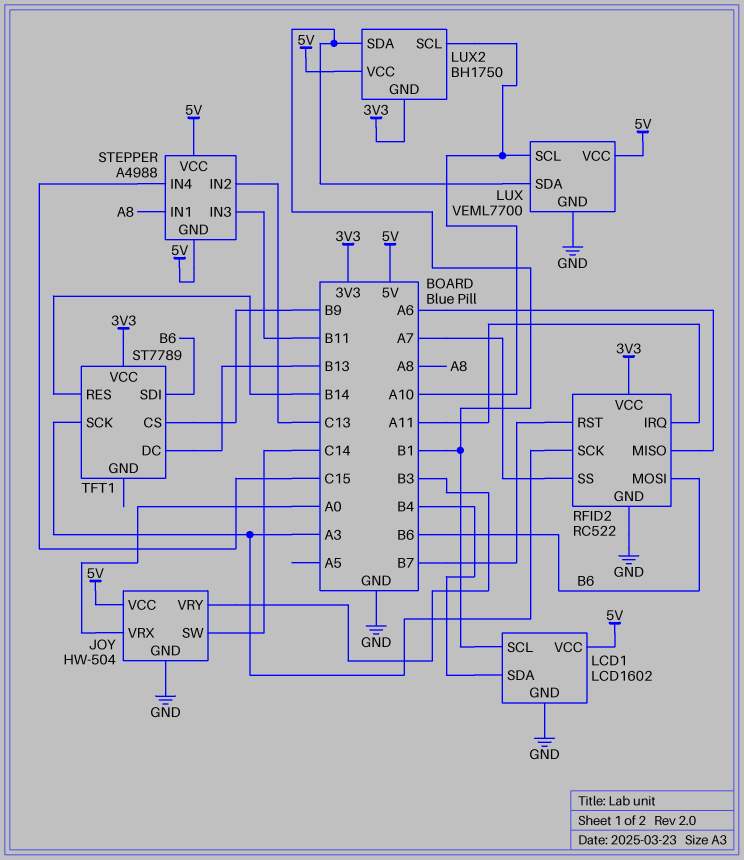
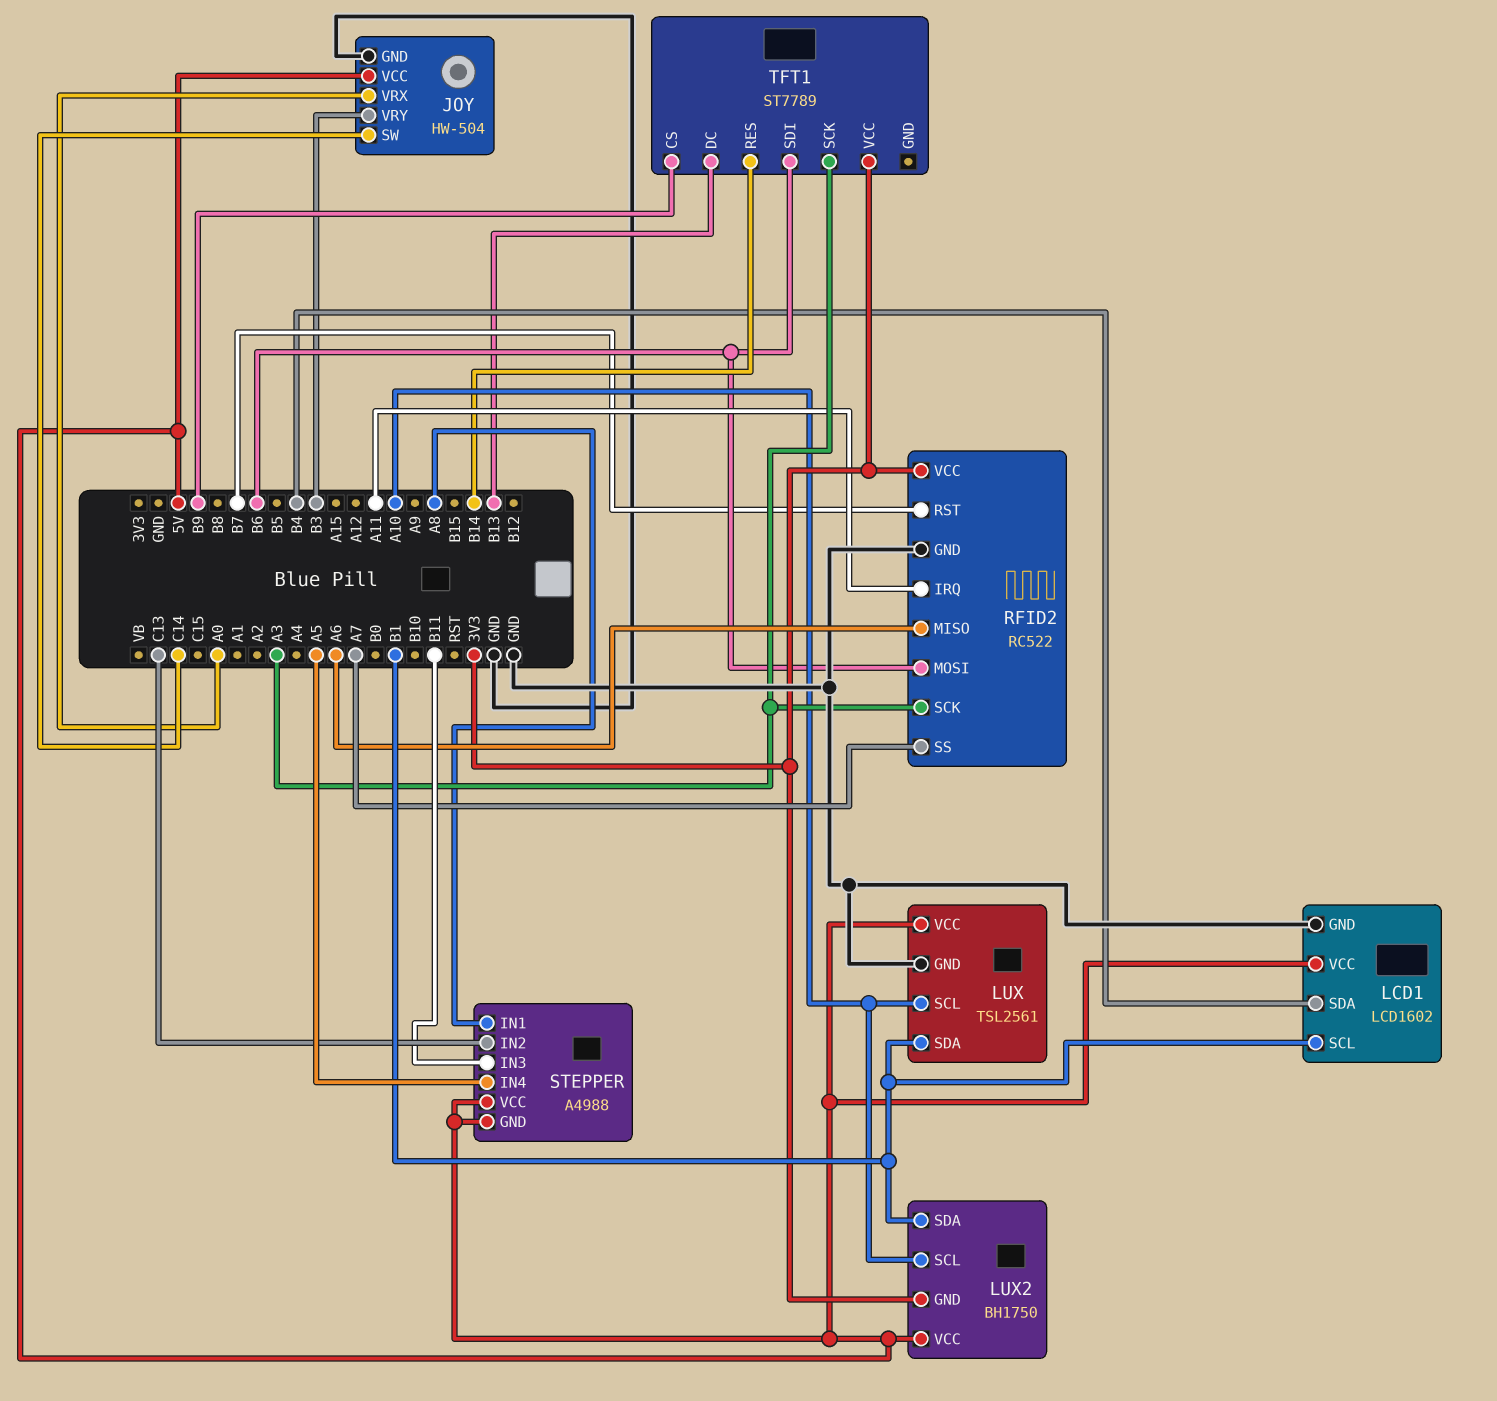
LUX: VEML7700 -> TSL2561
STEPPER pin IN4: C15 -> A5

